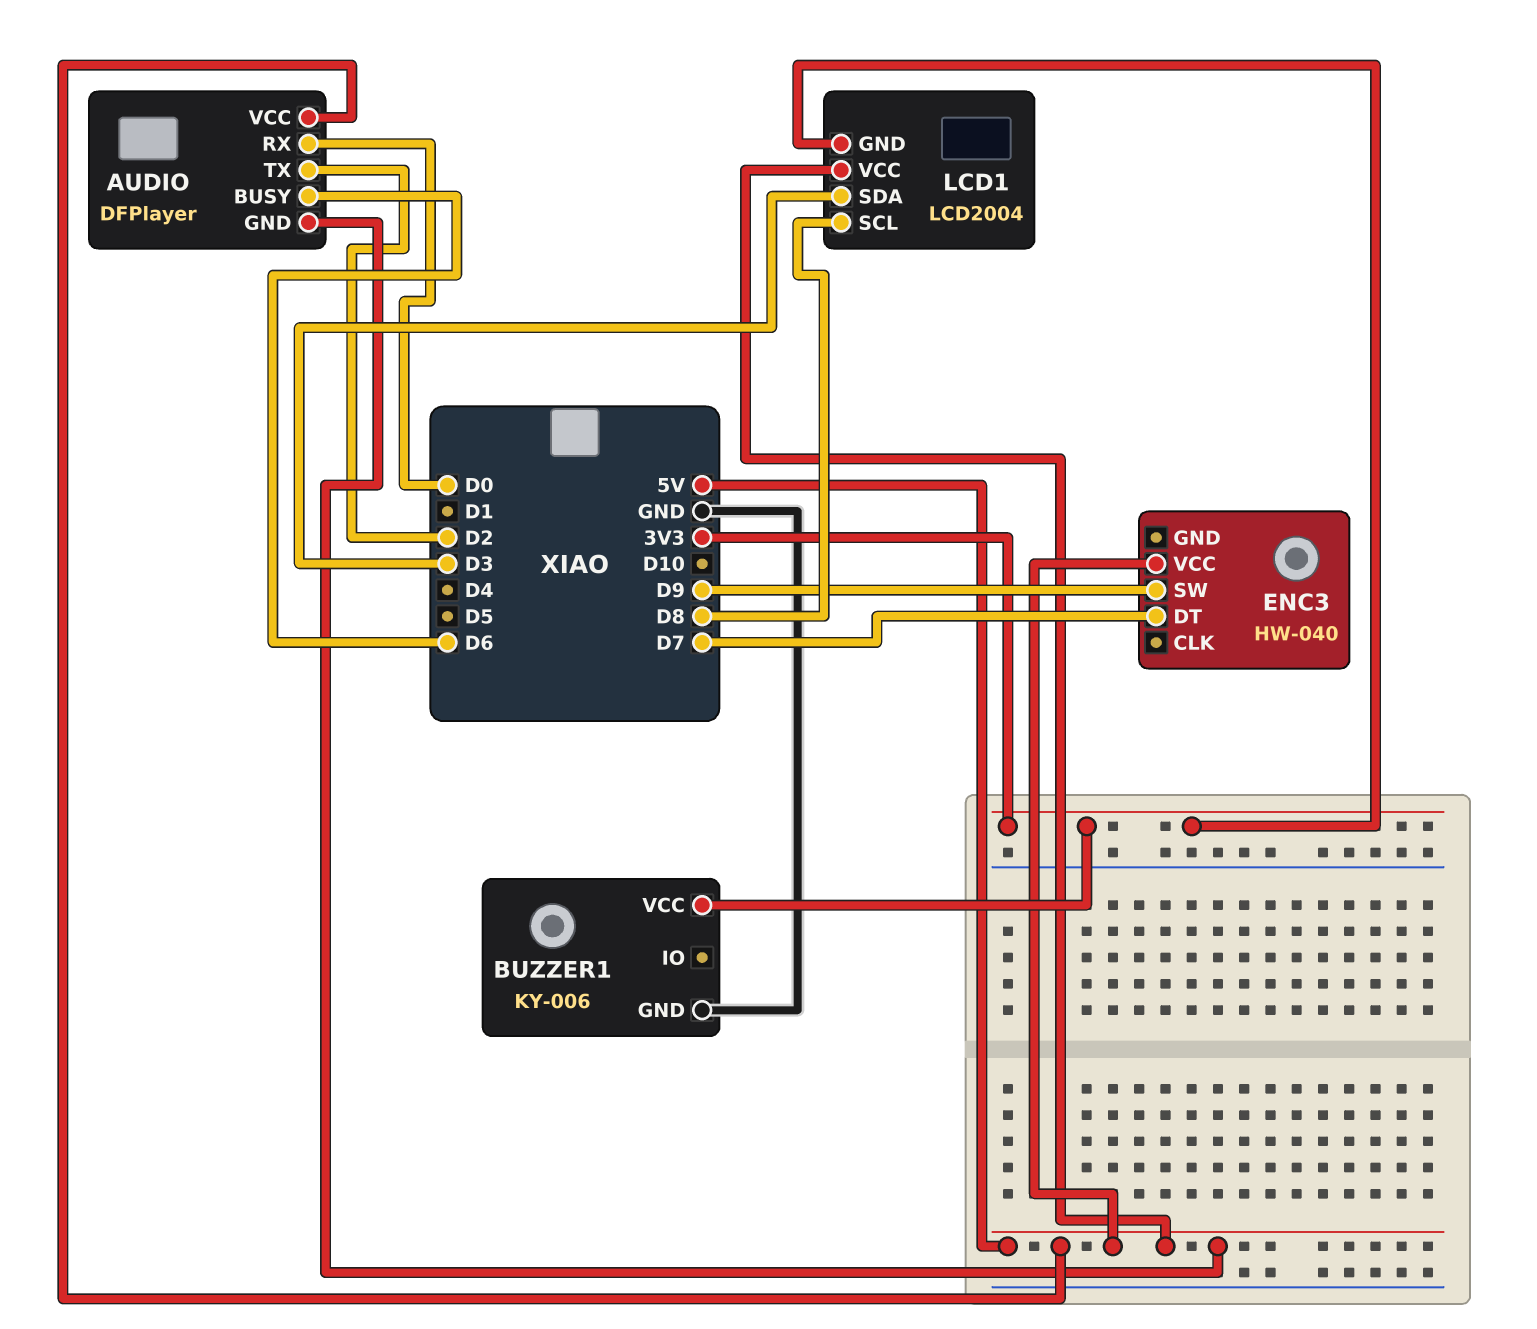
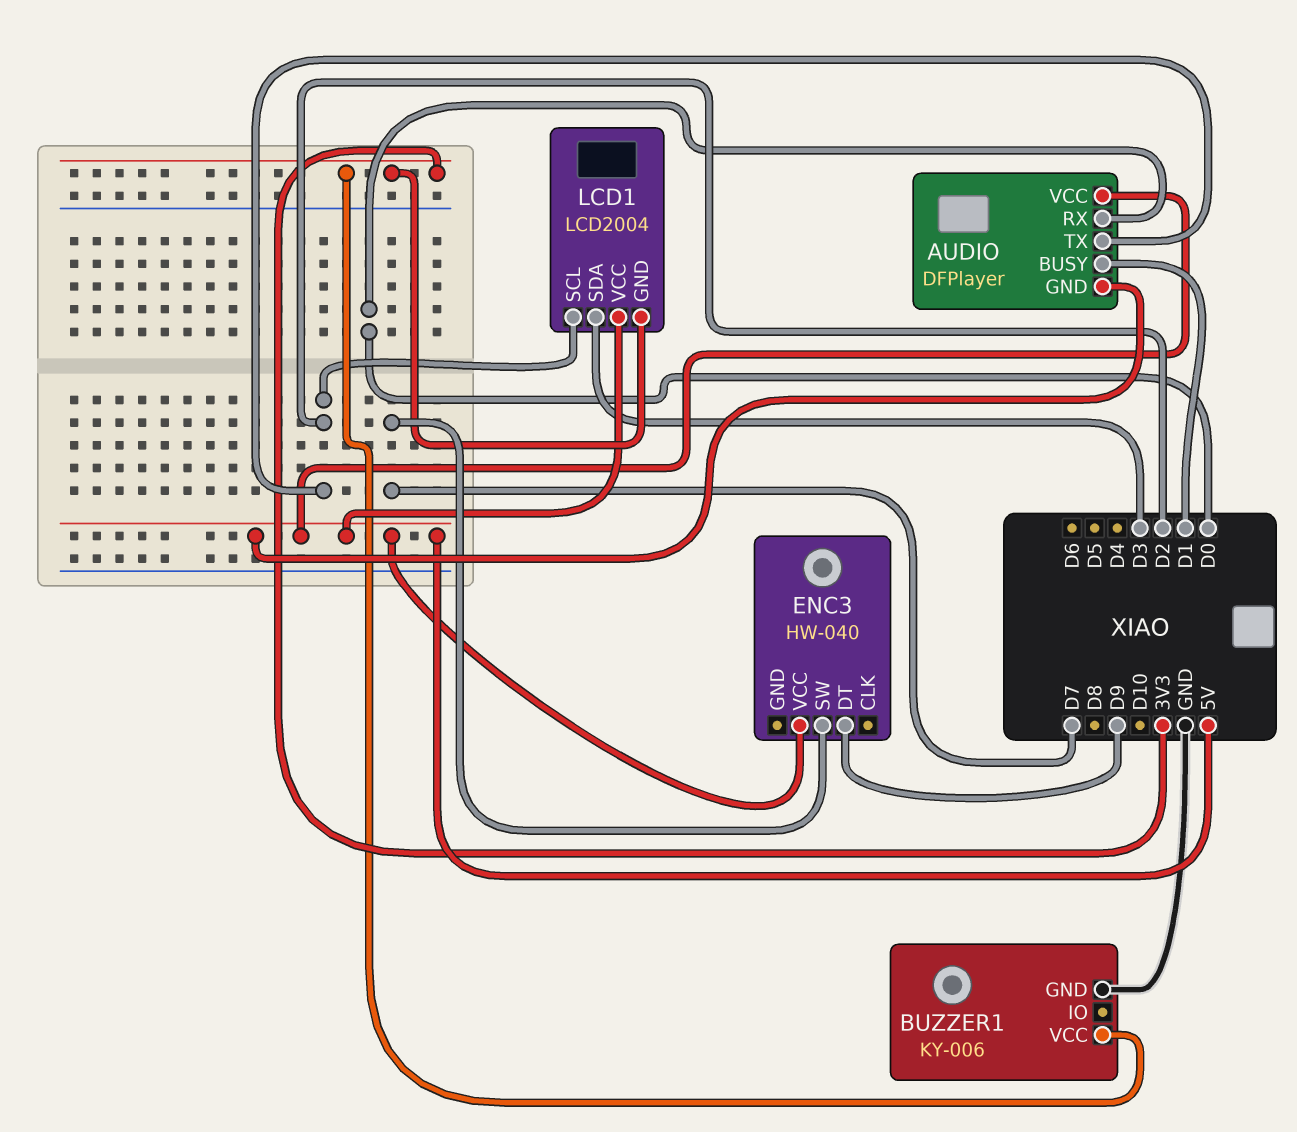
AUDIO pin BUSY: D6 -> D1
ENC3 pin DT: D7 -> D9
ENC3 pin SW: D9 -> D7
LCD1 pin SCL: D8 -> D2

